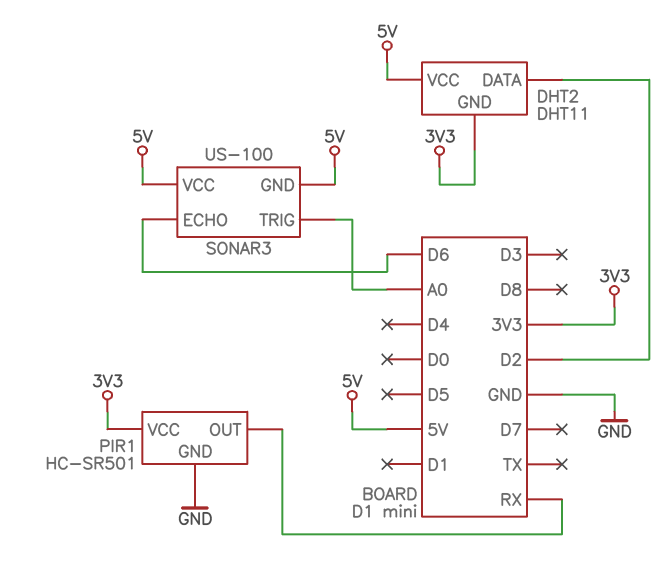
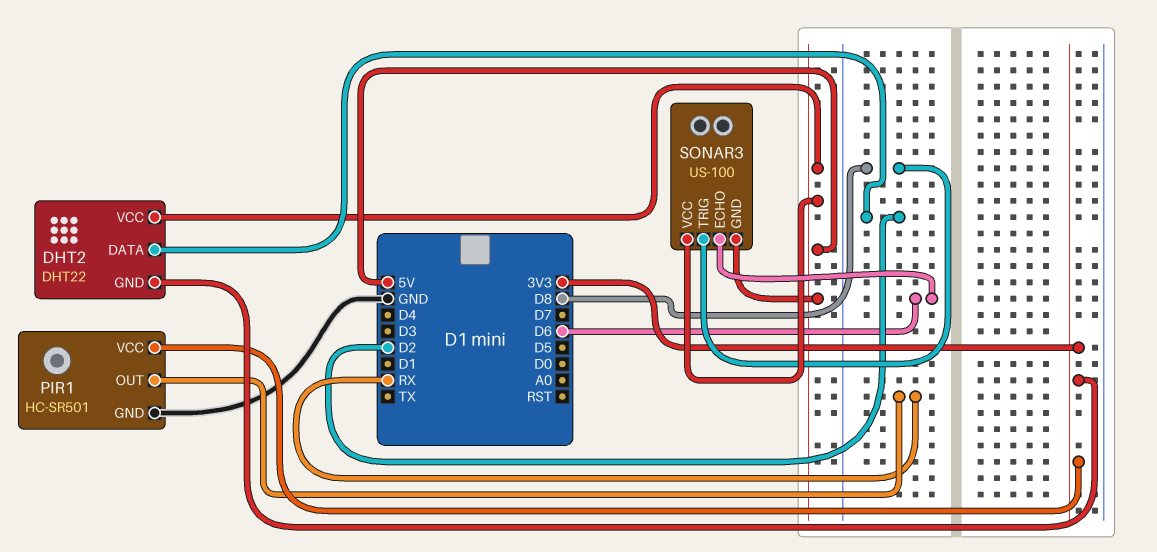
DHT2: DHT11 -> DHT22
SONAR3 pin TRIG: A0 -> D8

